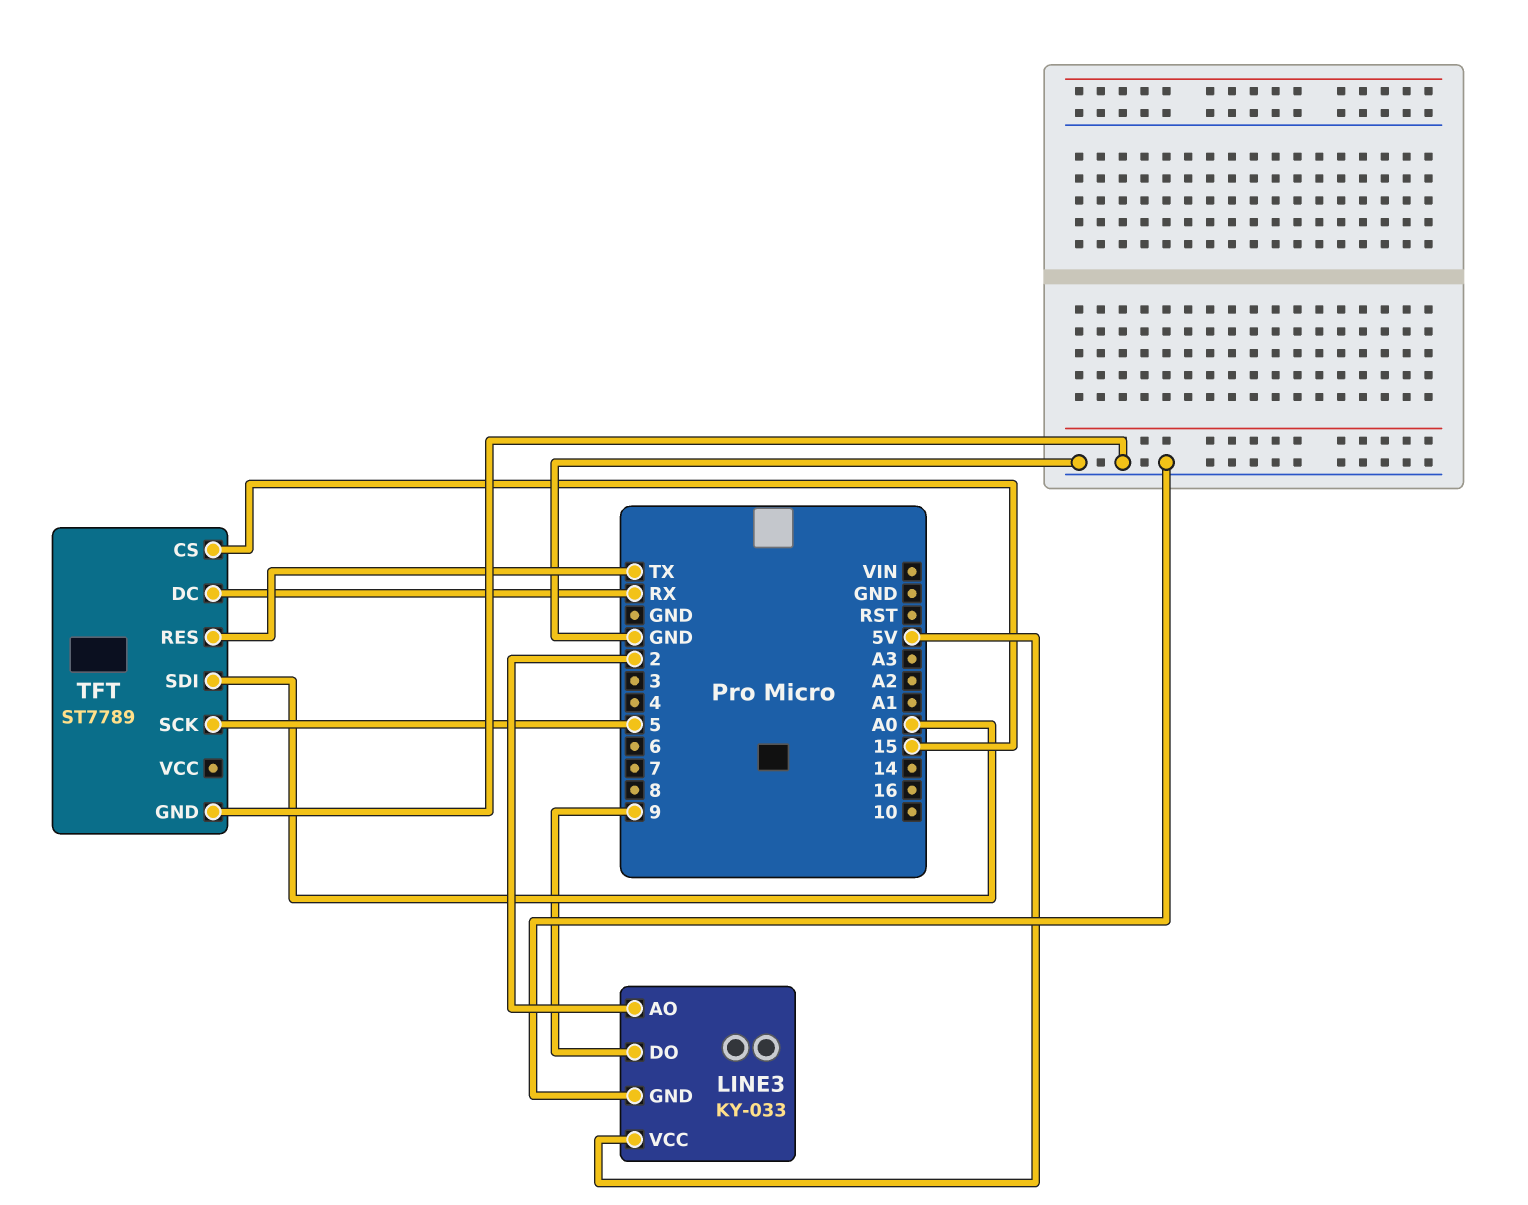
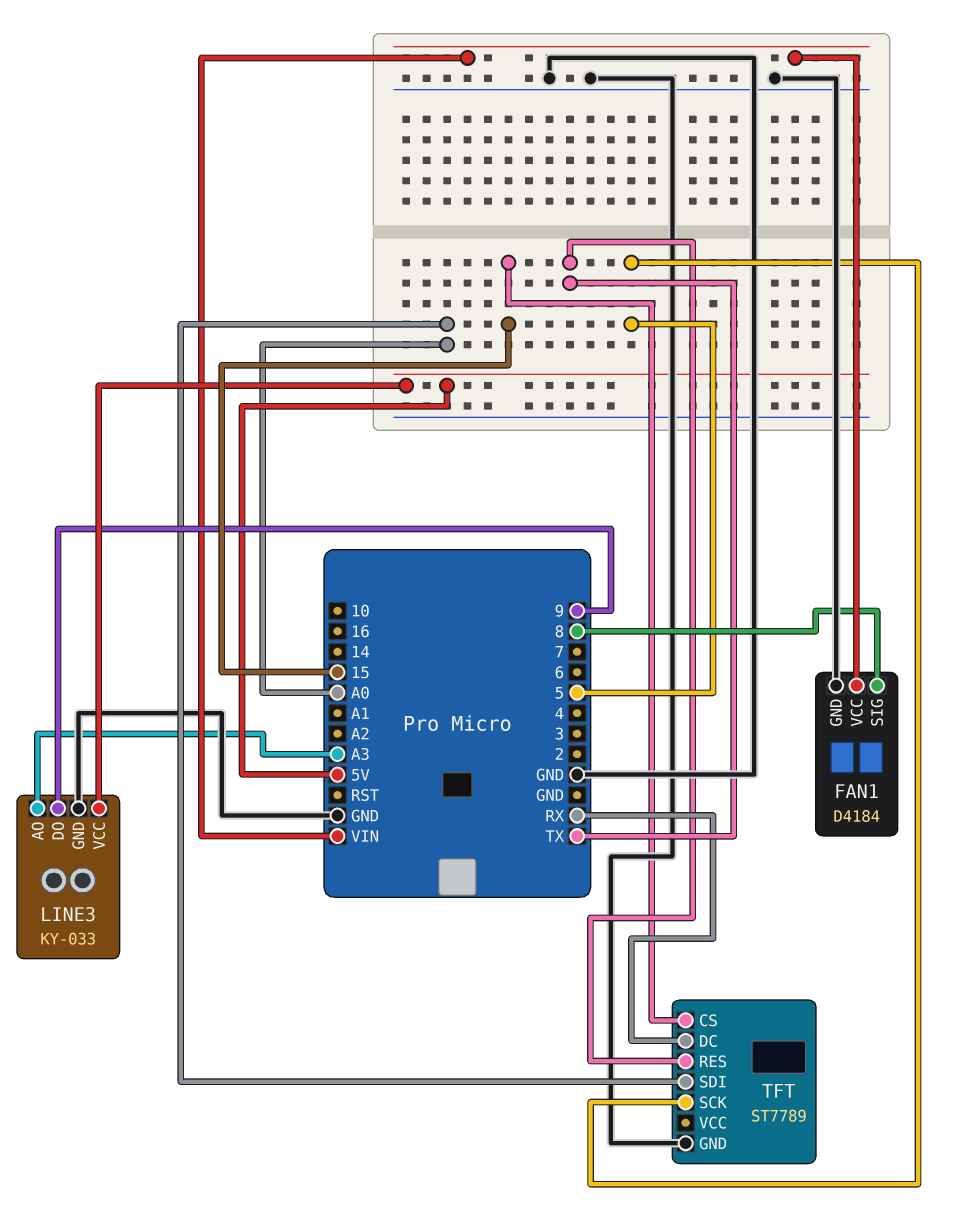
FAN1: none -> D4184
FAN1 pin GND: none -> GND
FAN1 pin SIG: none -> 8
FAN1 pin VCC: none -> VIN
LINE3 pin AO: 2 -> A3

